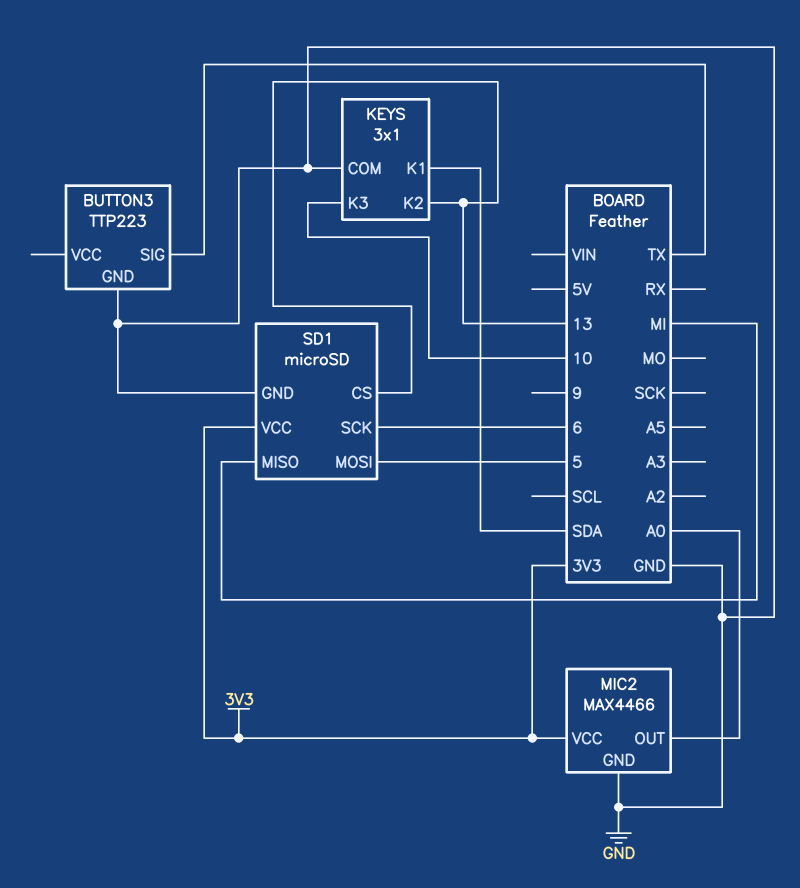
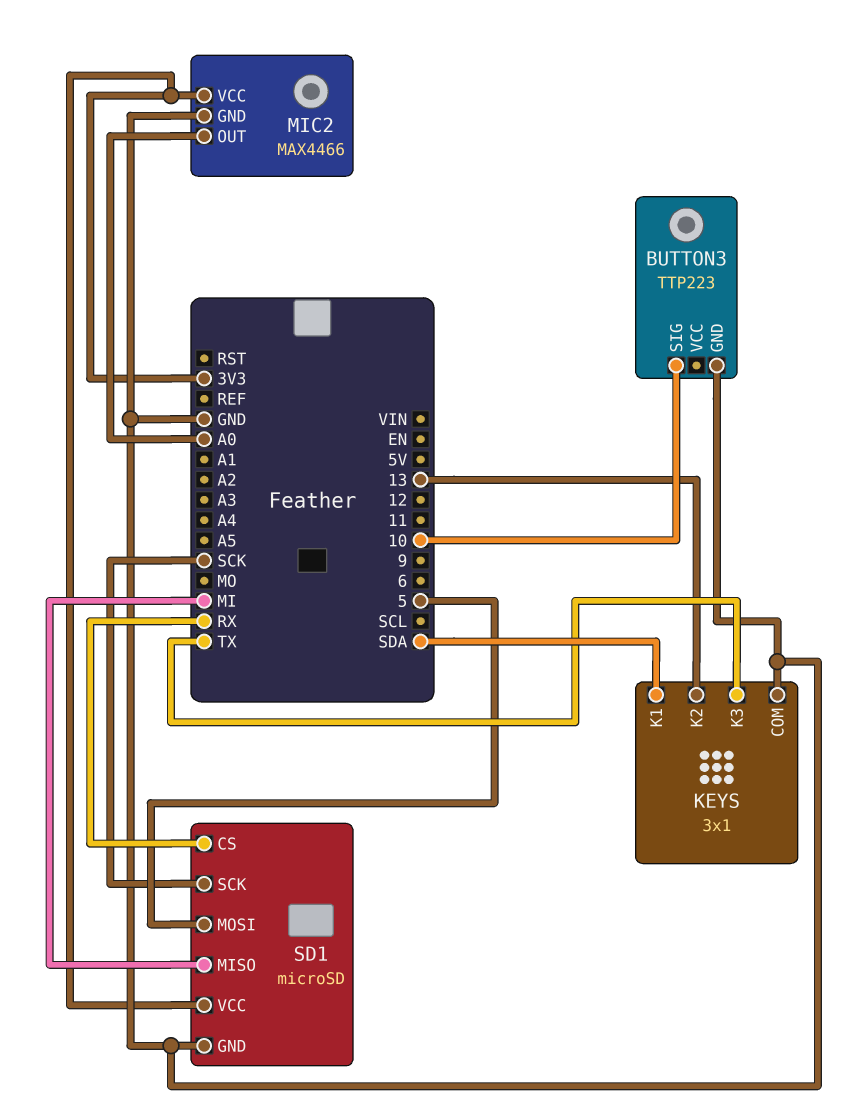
BUTTON3 pin SIG: TX -> 10
KEYS pin K3: 10 -> TX
SD1 pin CS: 13 -> RX
SD1 pin SCK: 6 -> SCK

